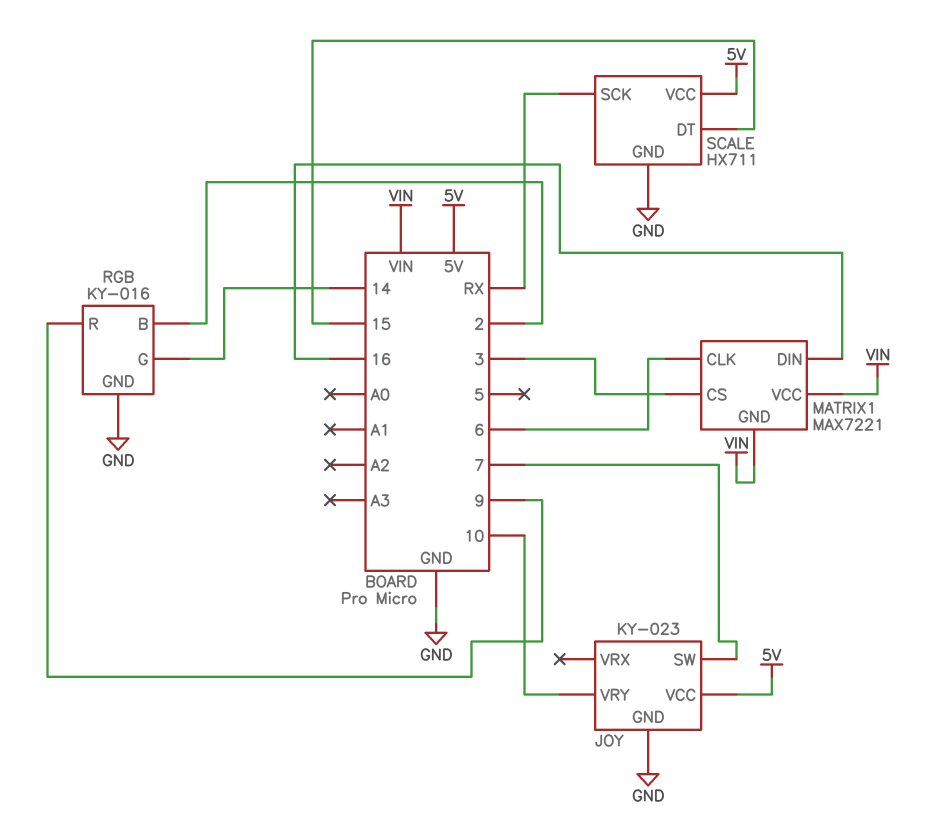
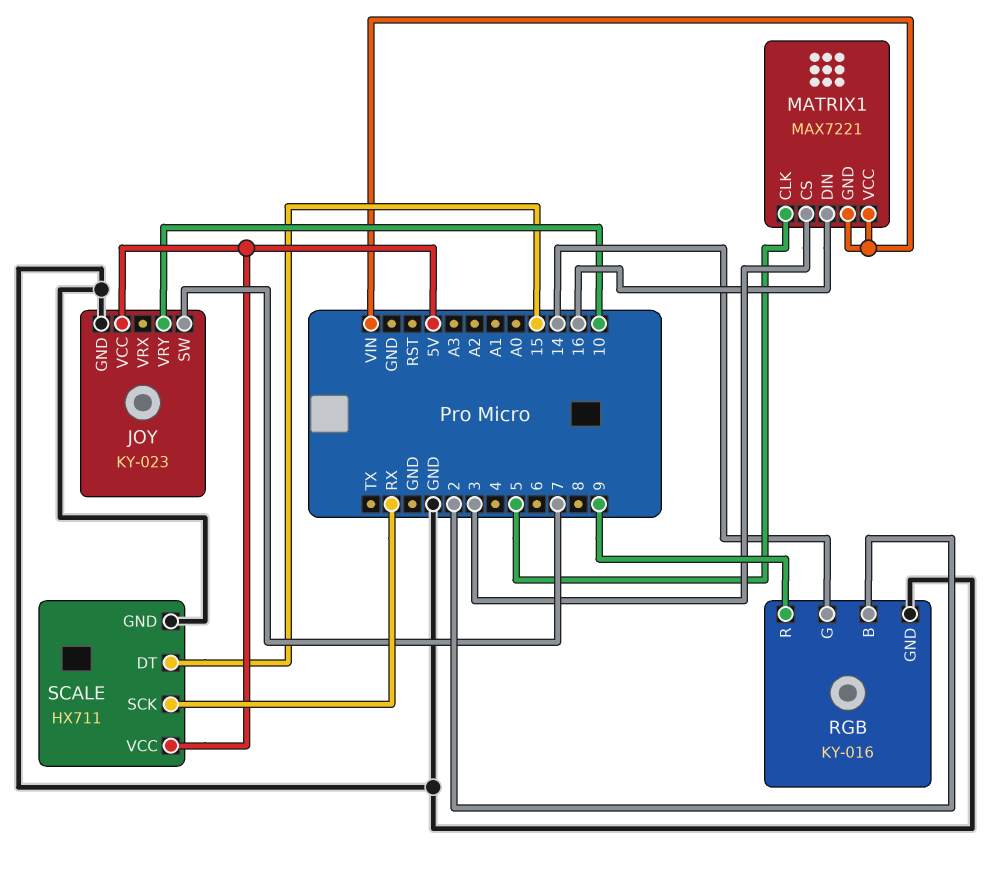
MATRIX1 pin CLK: 6 -> 5

